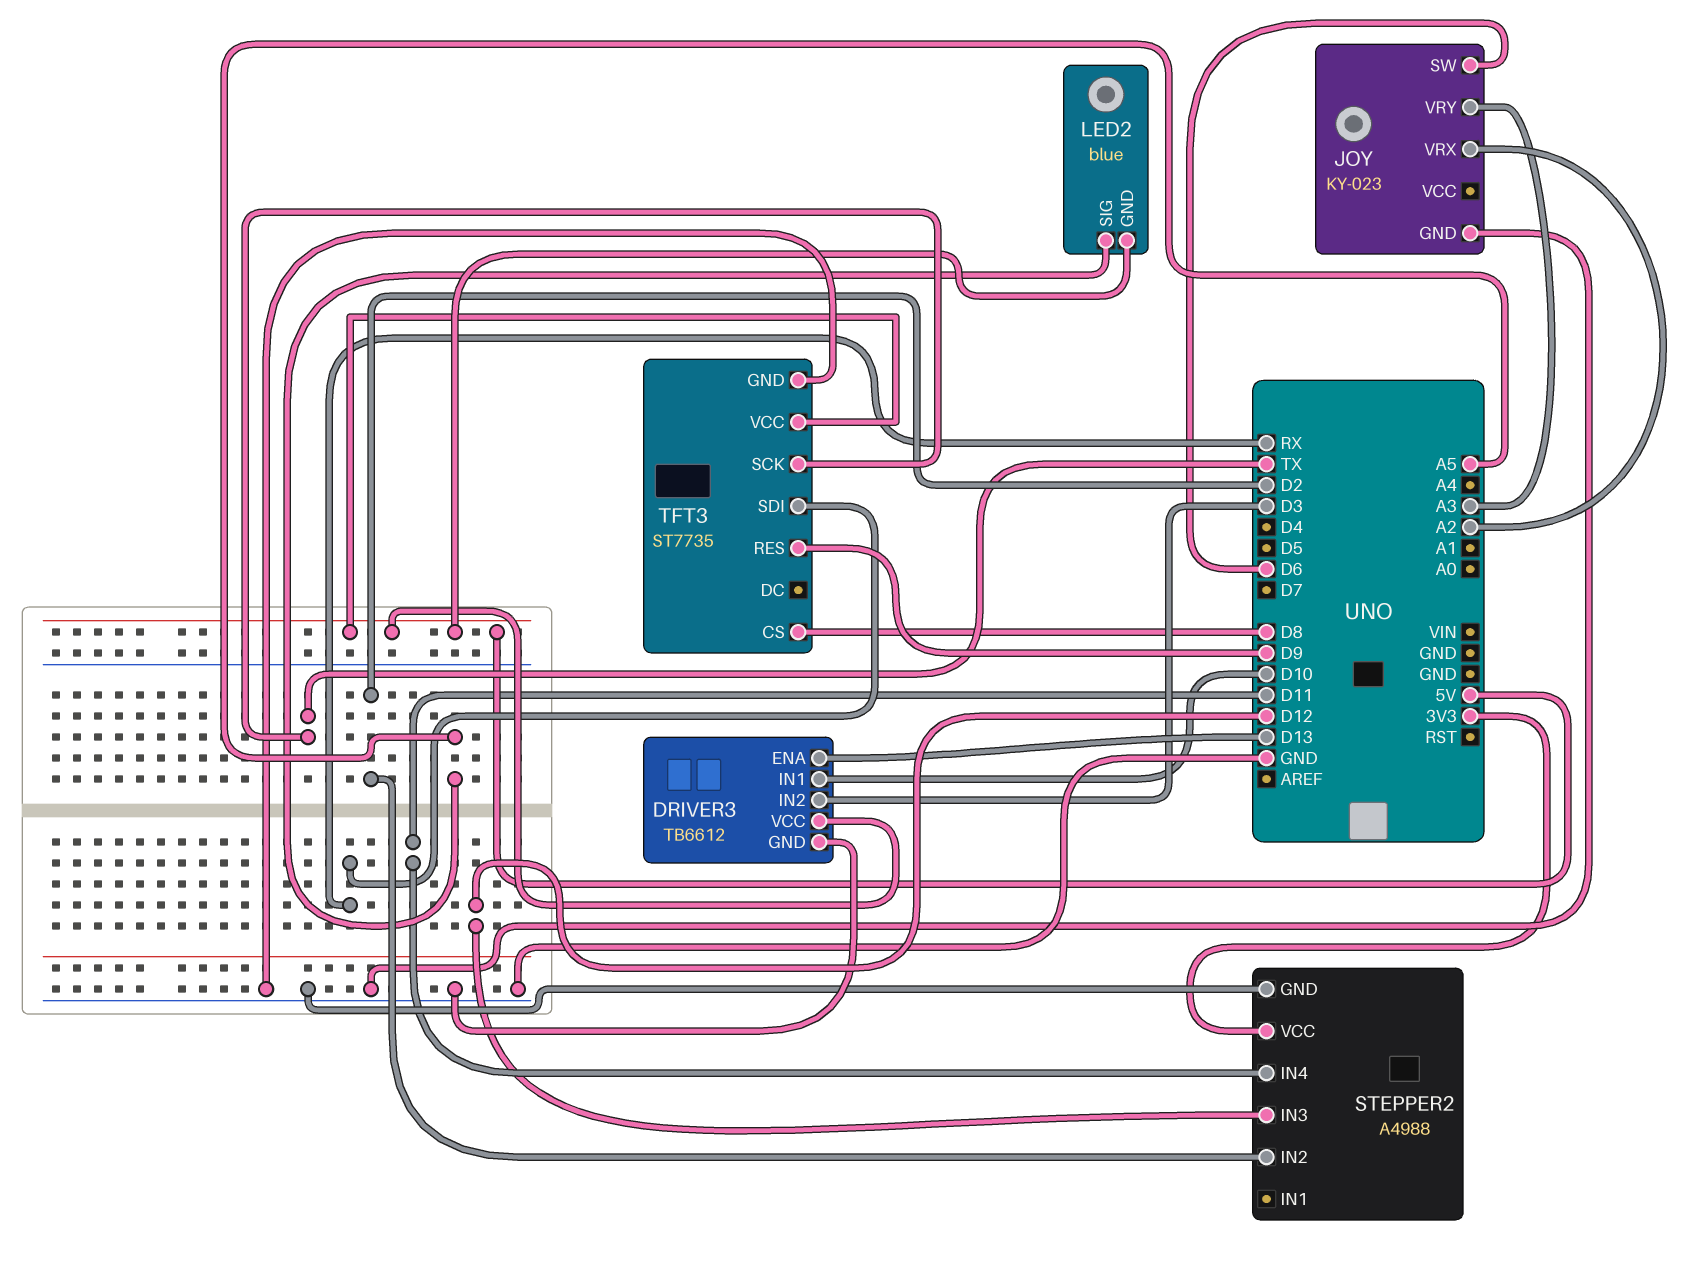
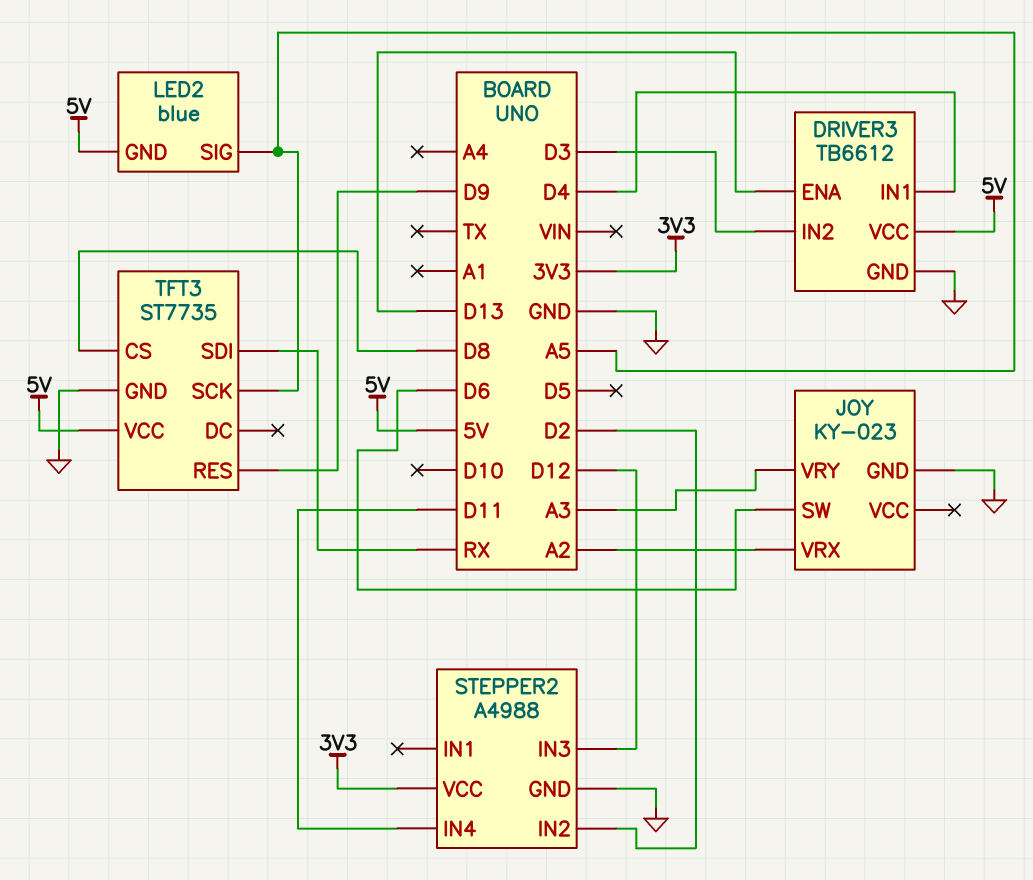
DRIVER3 pin IN1: D10 -> D4
TFT3 pin SCK: TX -> A5

